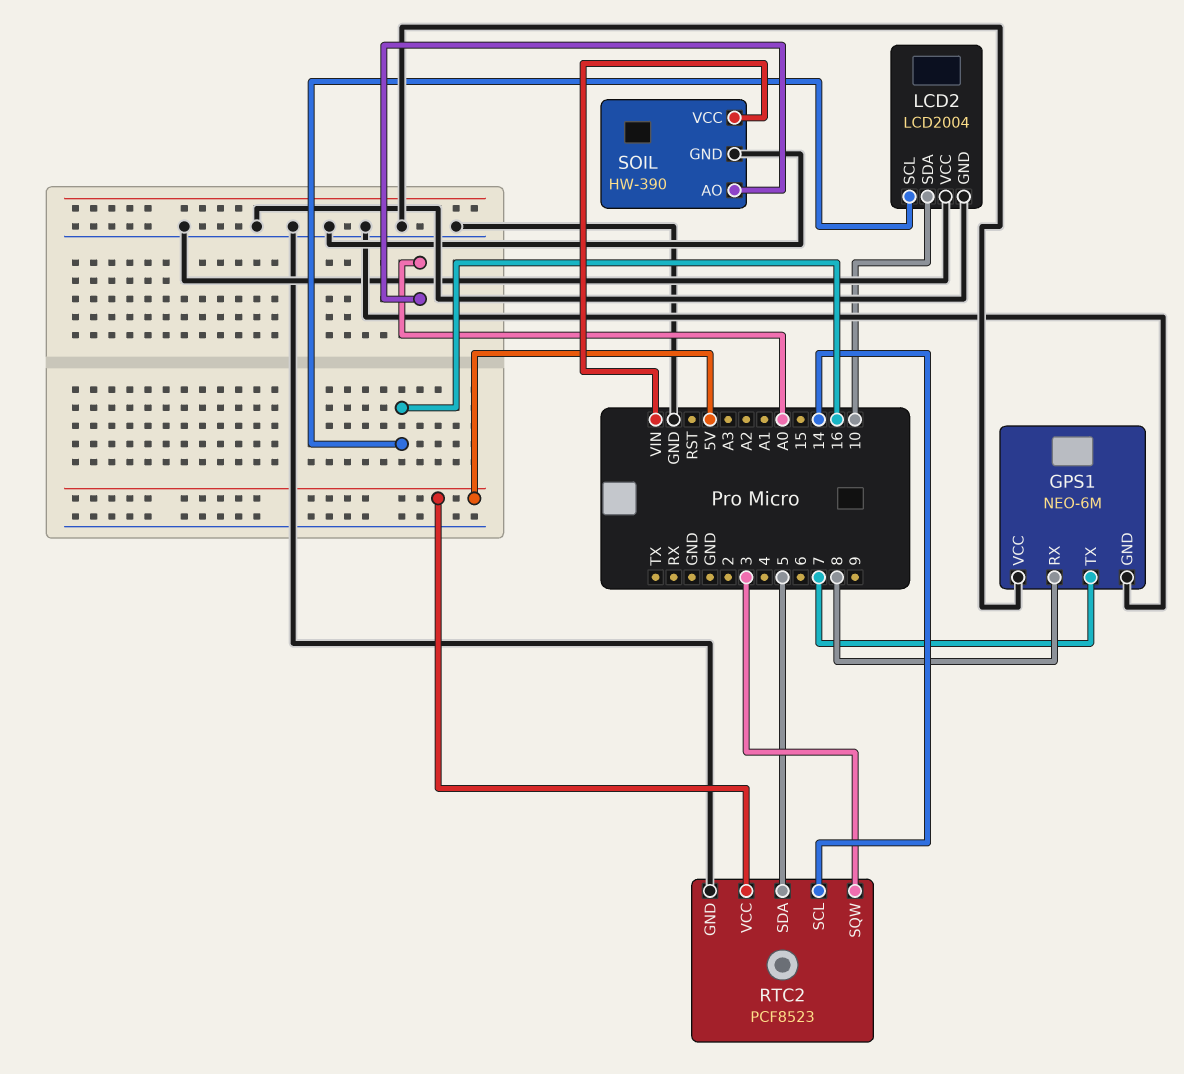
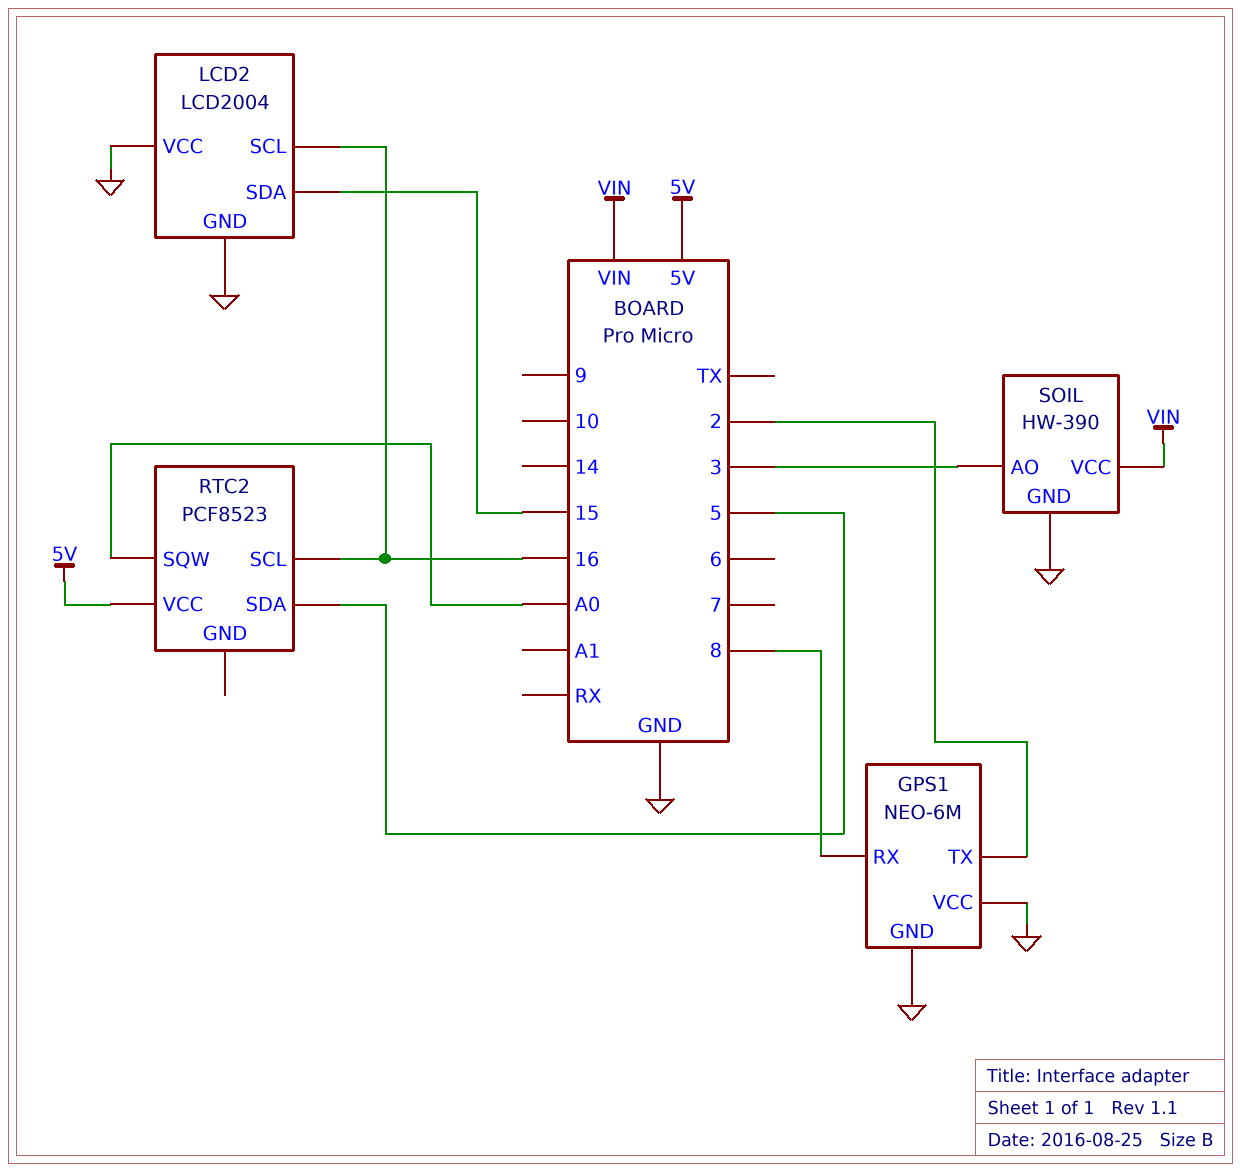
GPS1 pin TX: 7 -> 2
LCD2 pin SDA: 10 -> 15
RTC2 pin GND: GND -> none
RTC2 pin SCL: 14 -> 16
RTC2 pin SQW: 3 -> A0
SOIL pin AO: A0 -> 3

